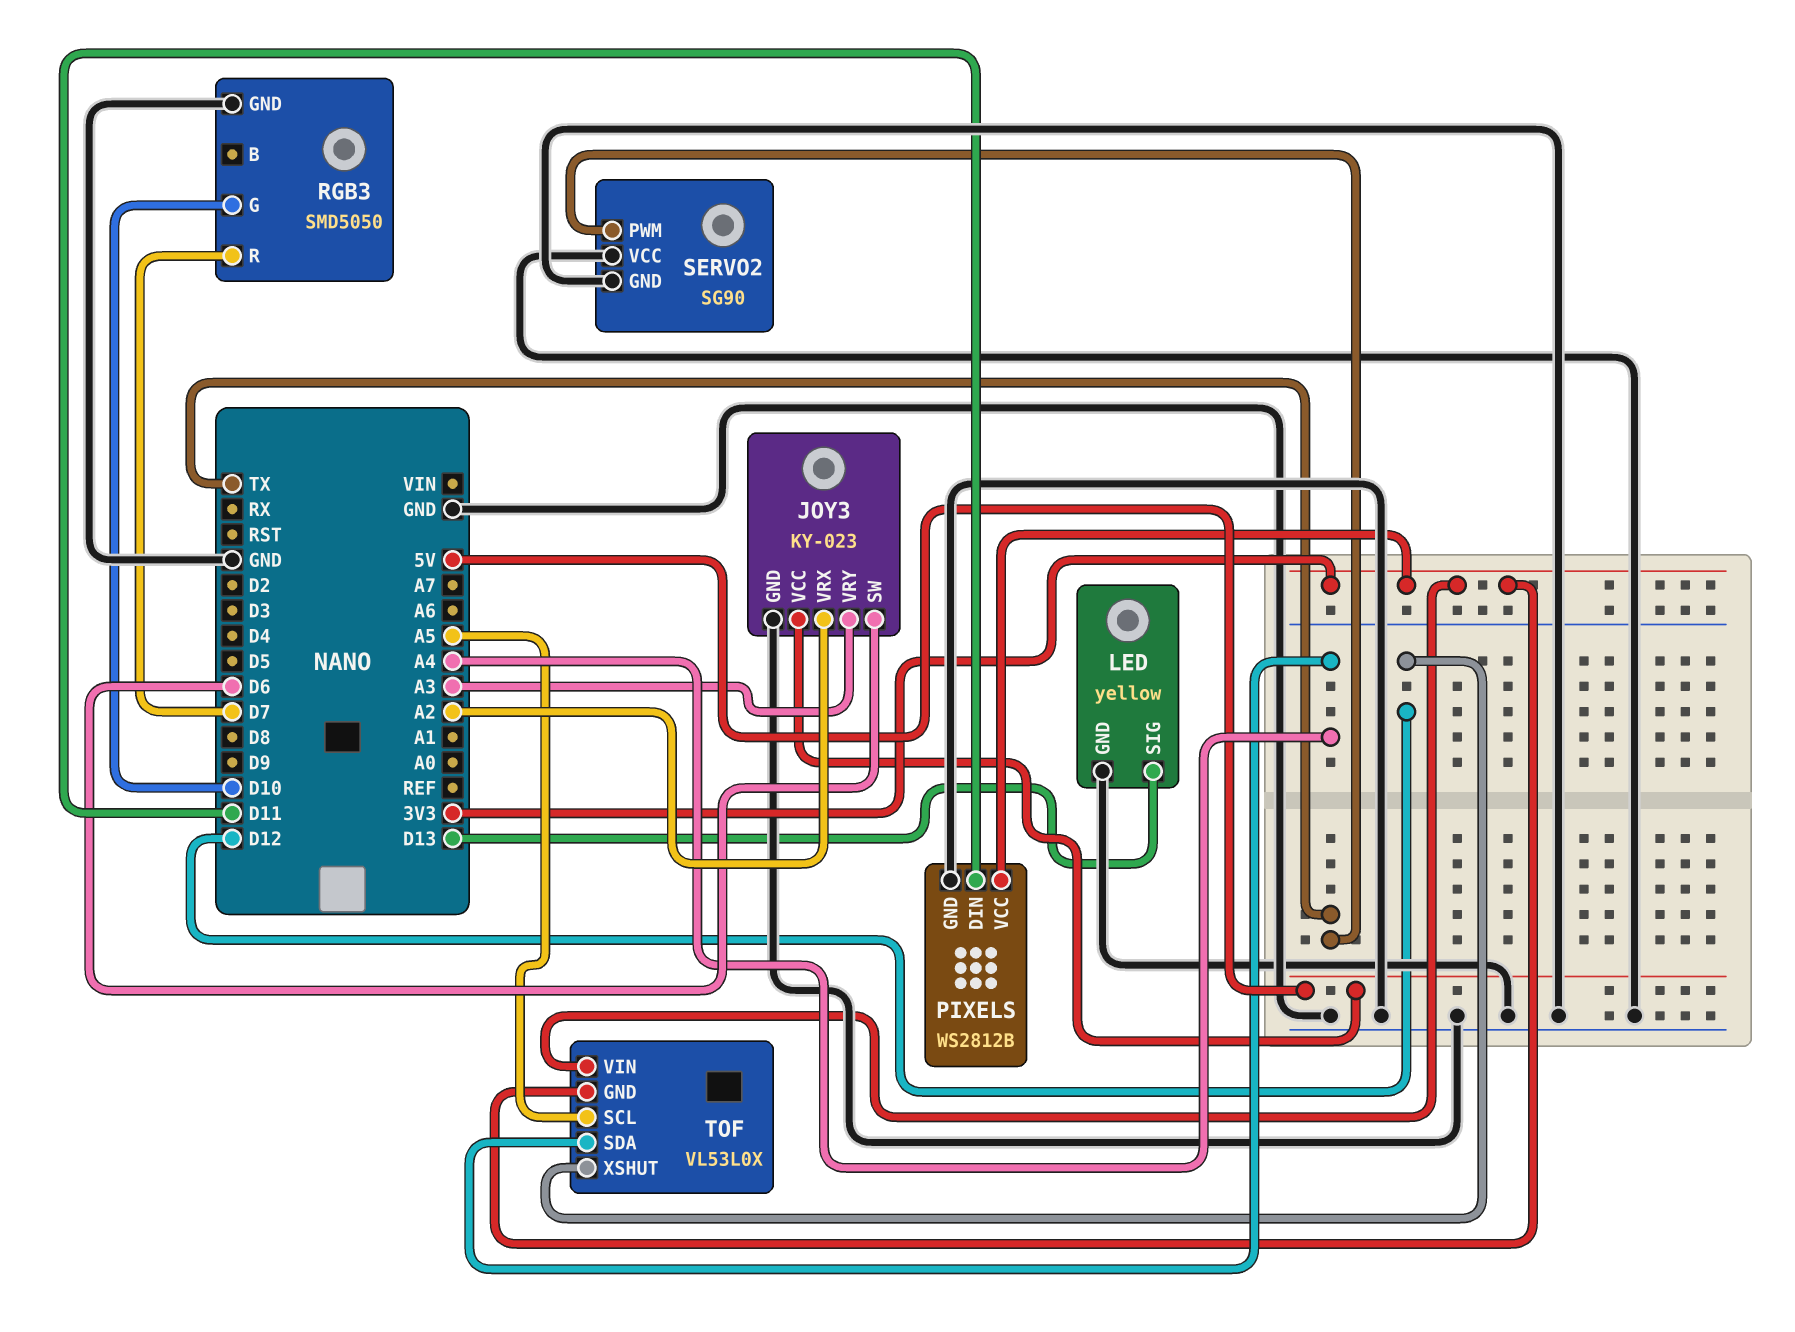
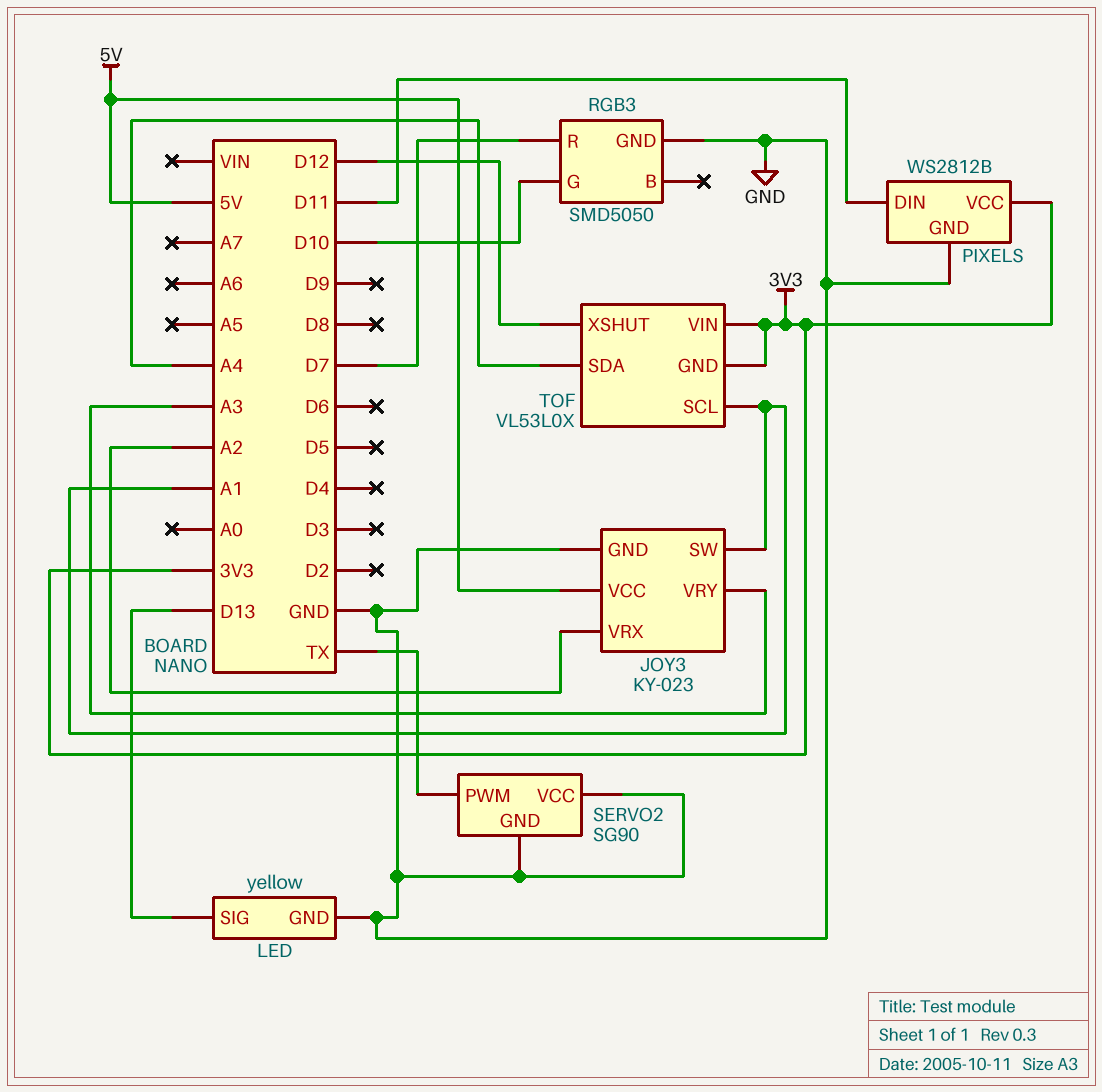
JOY3 pin SW: D6 -> A1
TOF pin SCL: A5 -> A1

